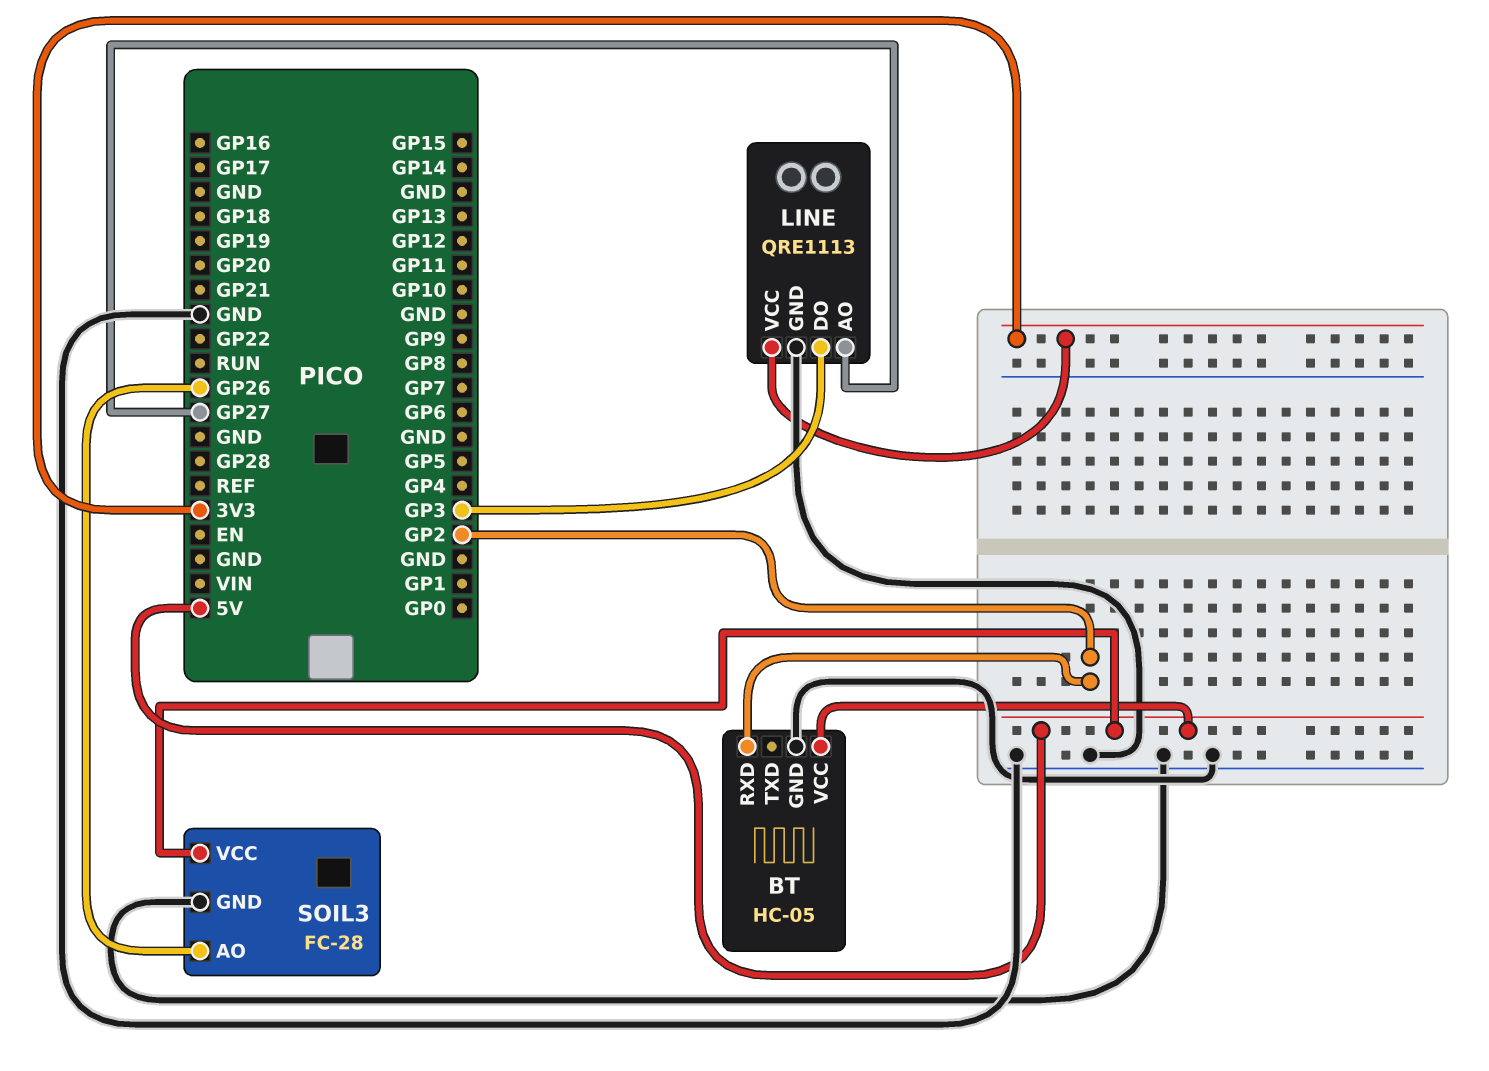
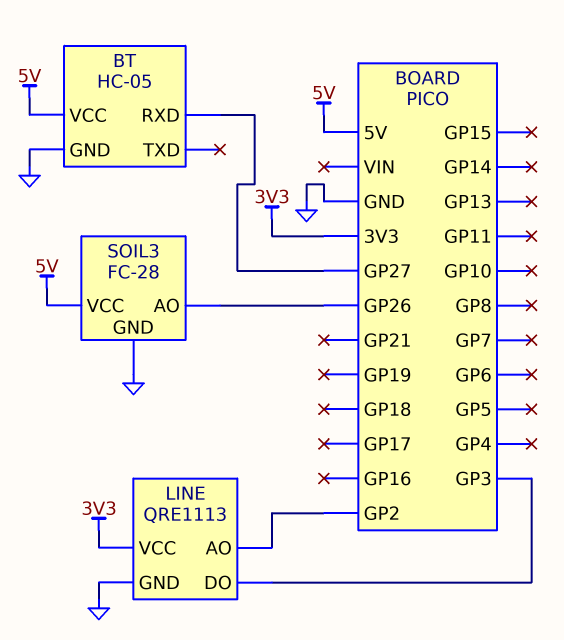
BT pin RXD: GP2 -> GP27
LINE pin AO: GP27 -> GP2

